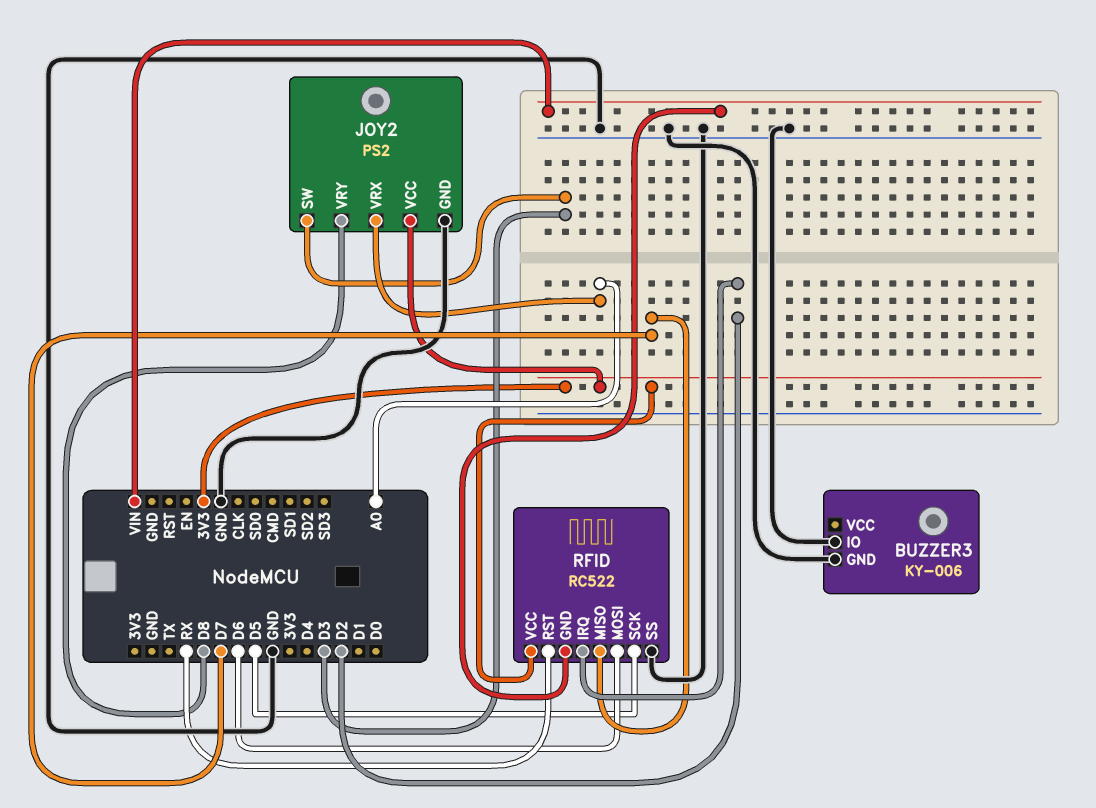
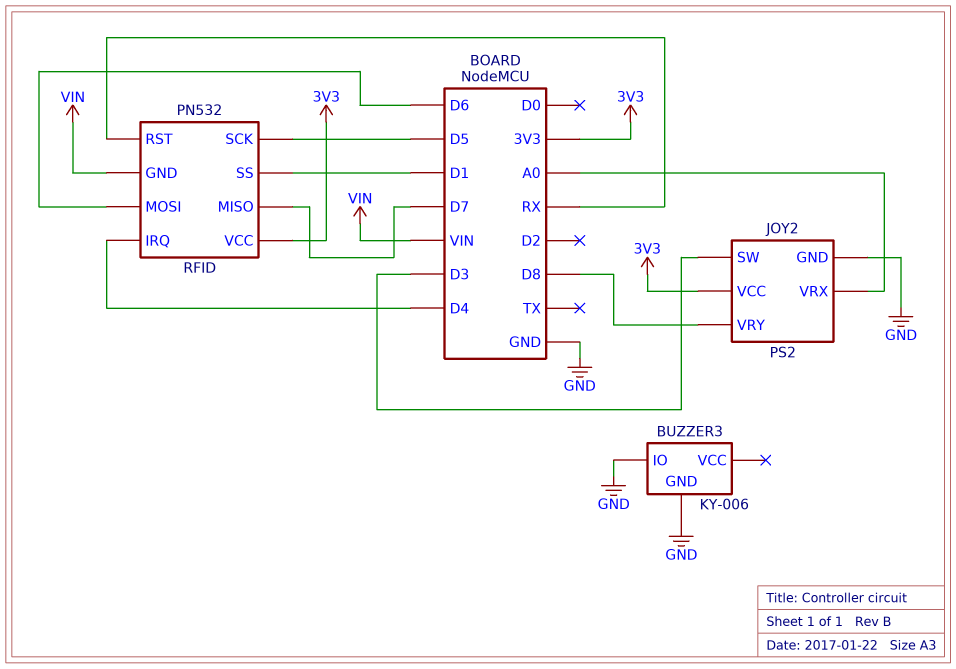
RFID: RC522 -> PN532
RFID pin IRQ: D2 -> D4
RFID pin SS: GND -> D1

